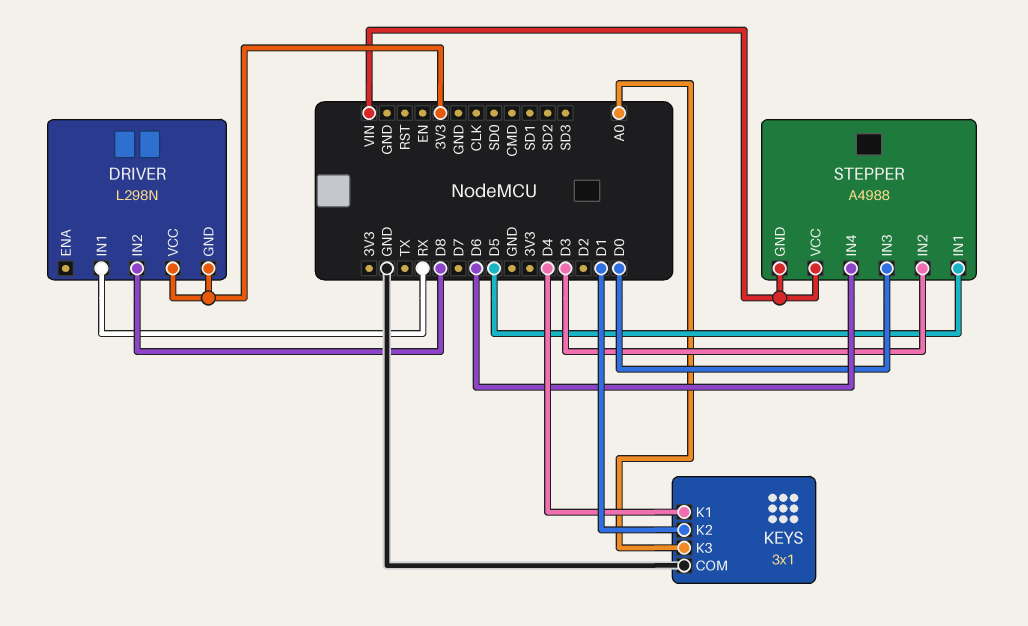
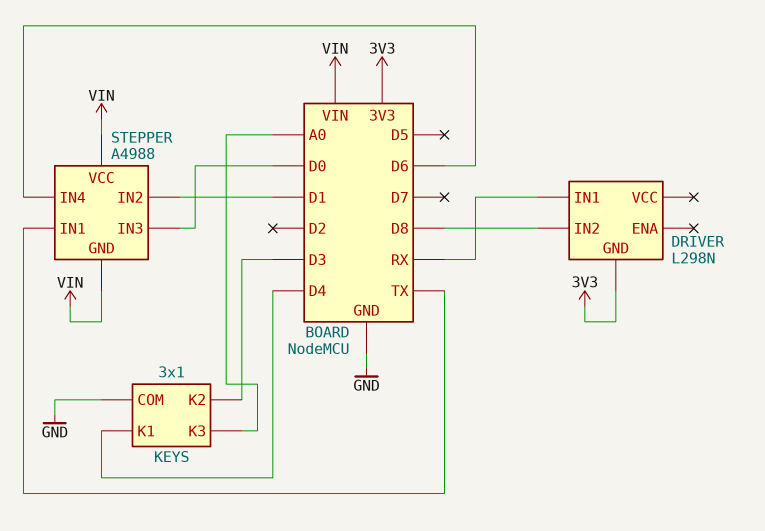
DRIVER pin VCC: 3V3 -> none
KEYS pin K2: D1 -> D3
STEPPER pin IN1: D5 -> TX
STEPPER pin IN2: D3 -> D1

